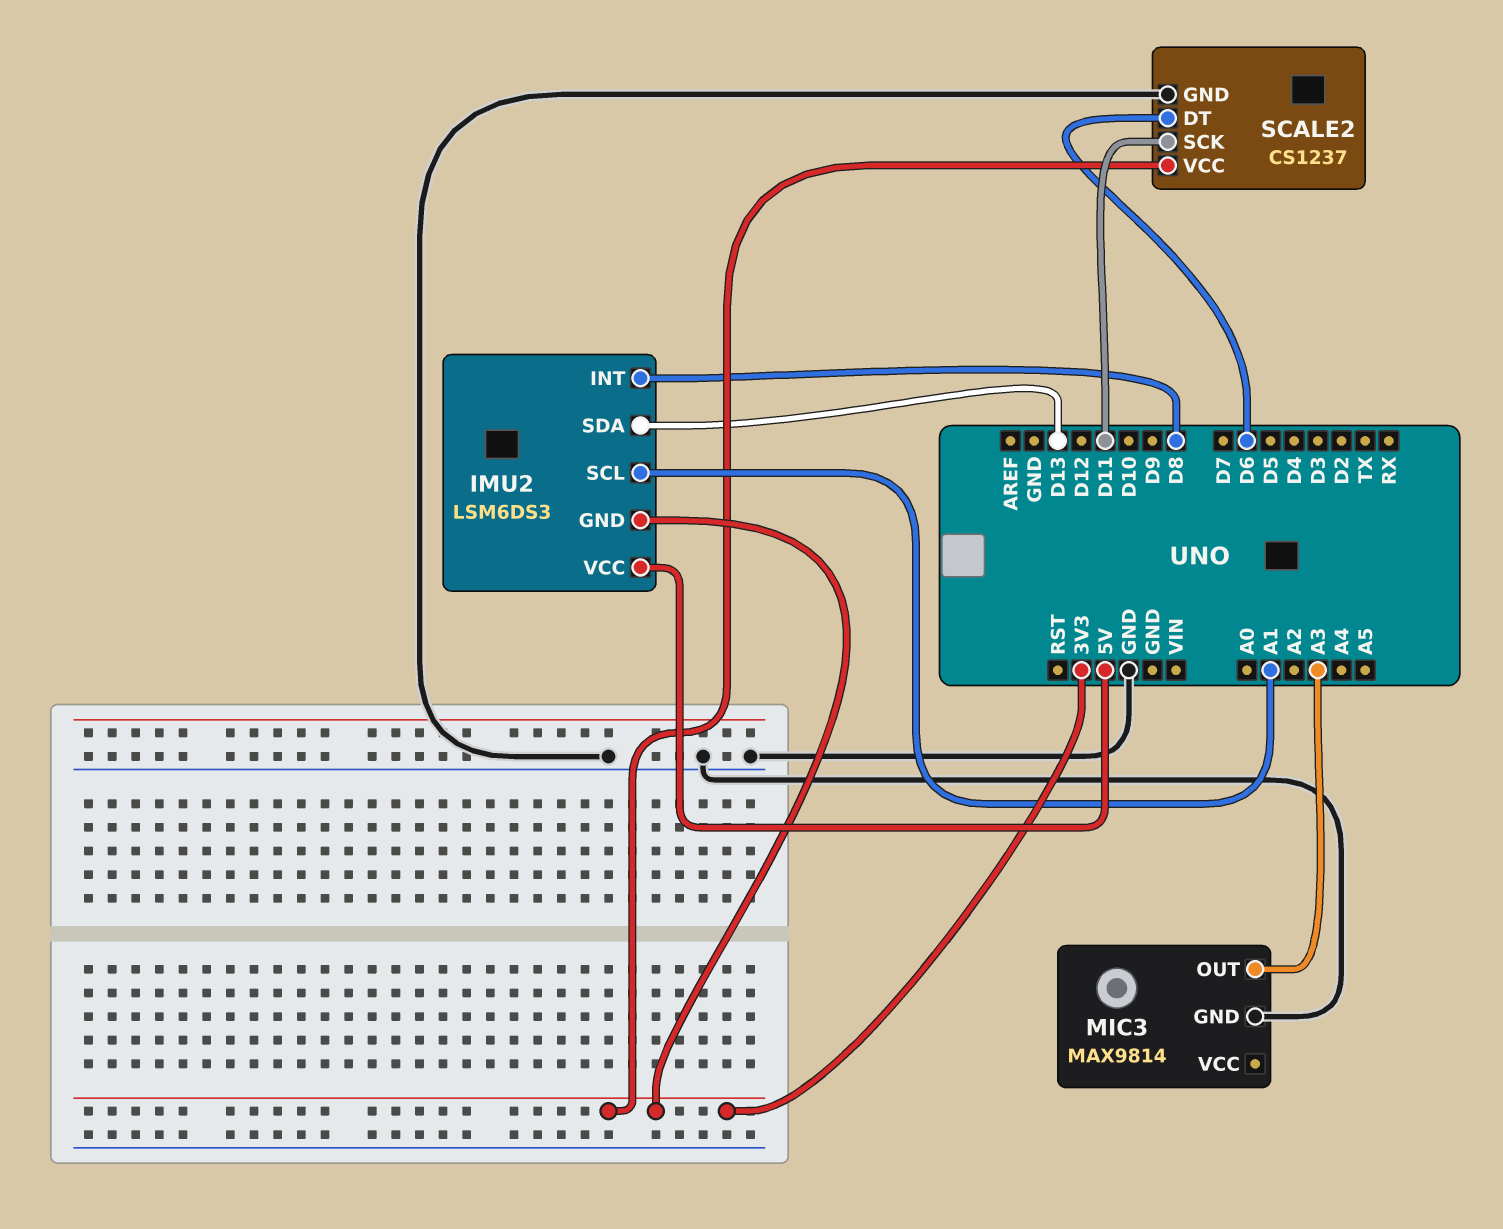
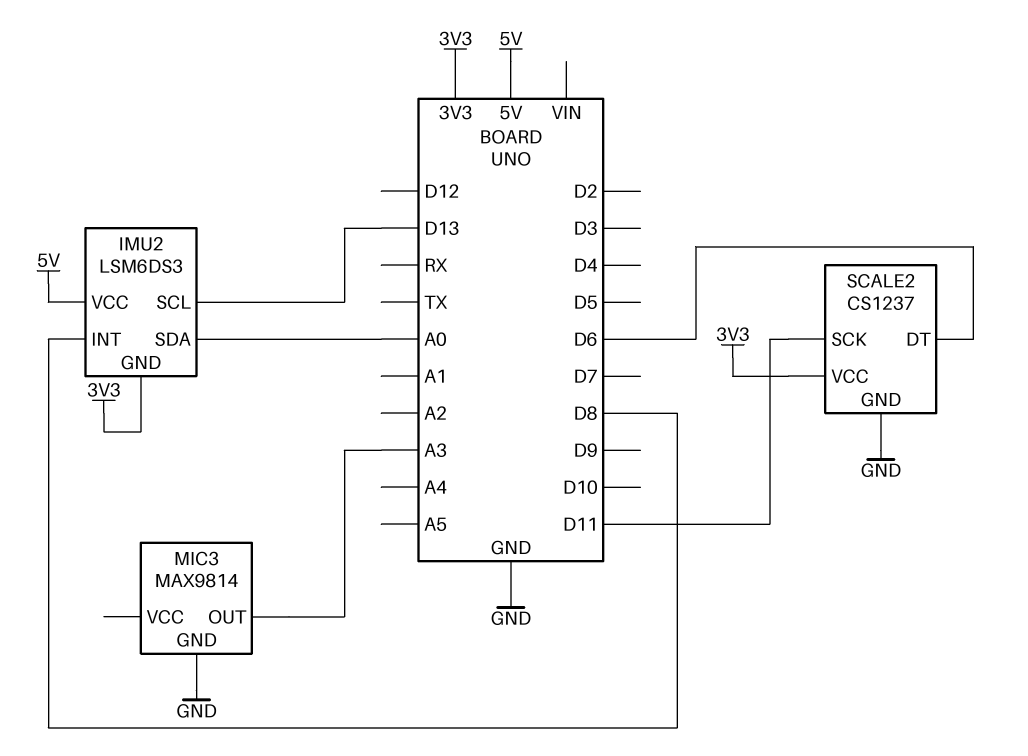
IMU2 pin SCL: A1 -> D13
IMU2 pin SDA: D13 -> A0

